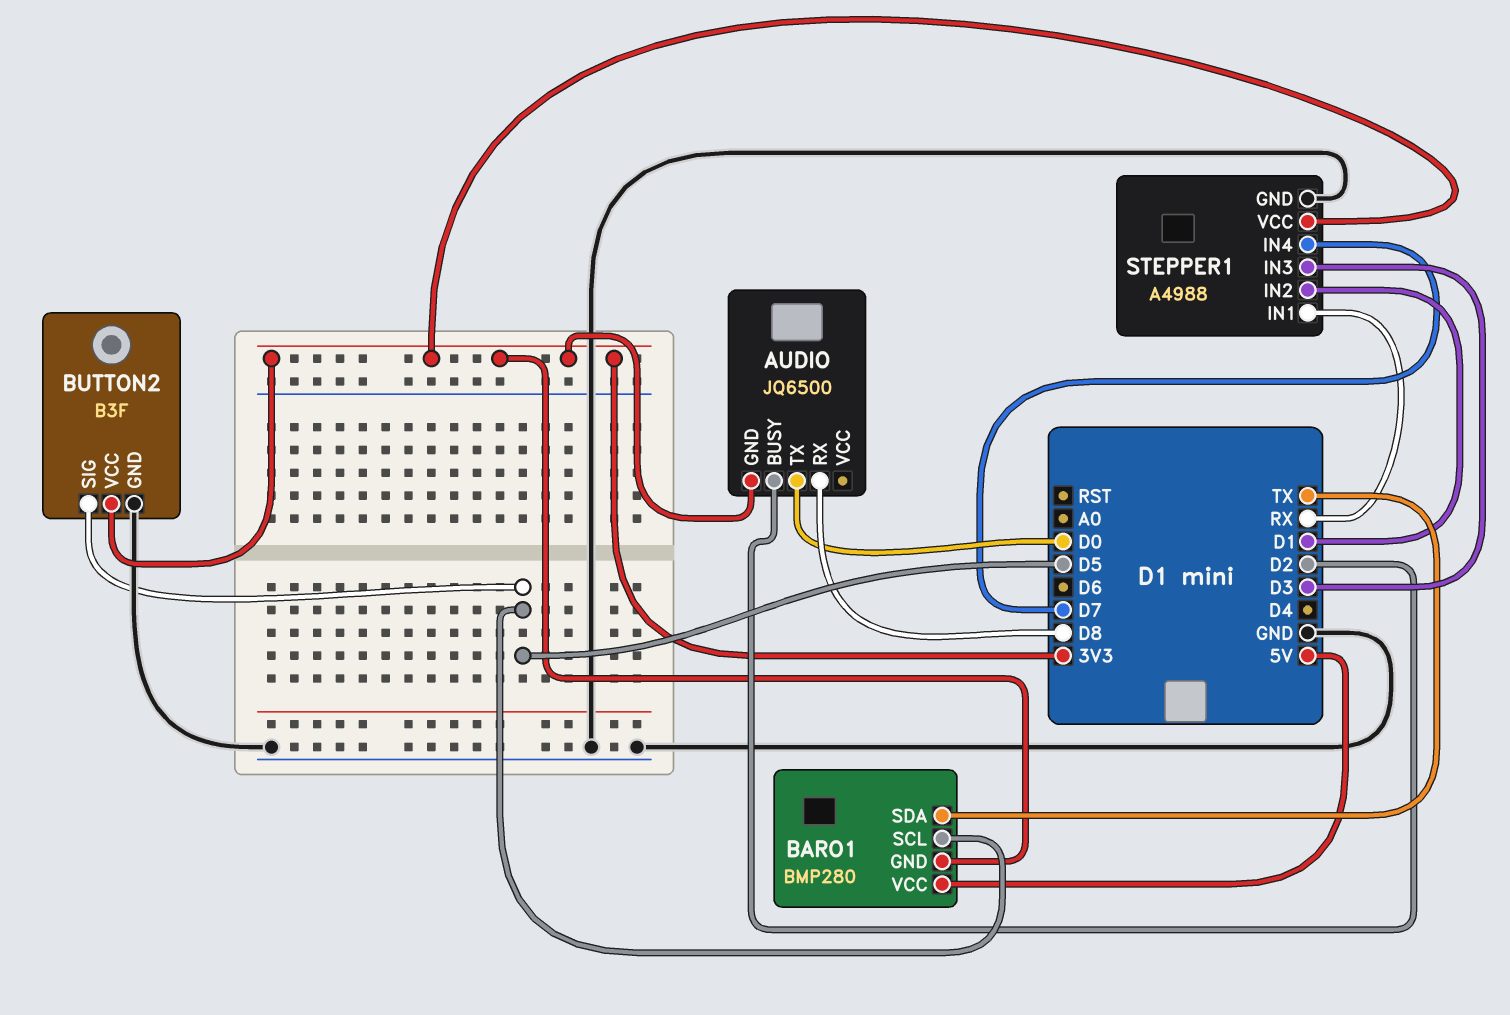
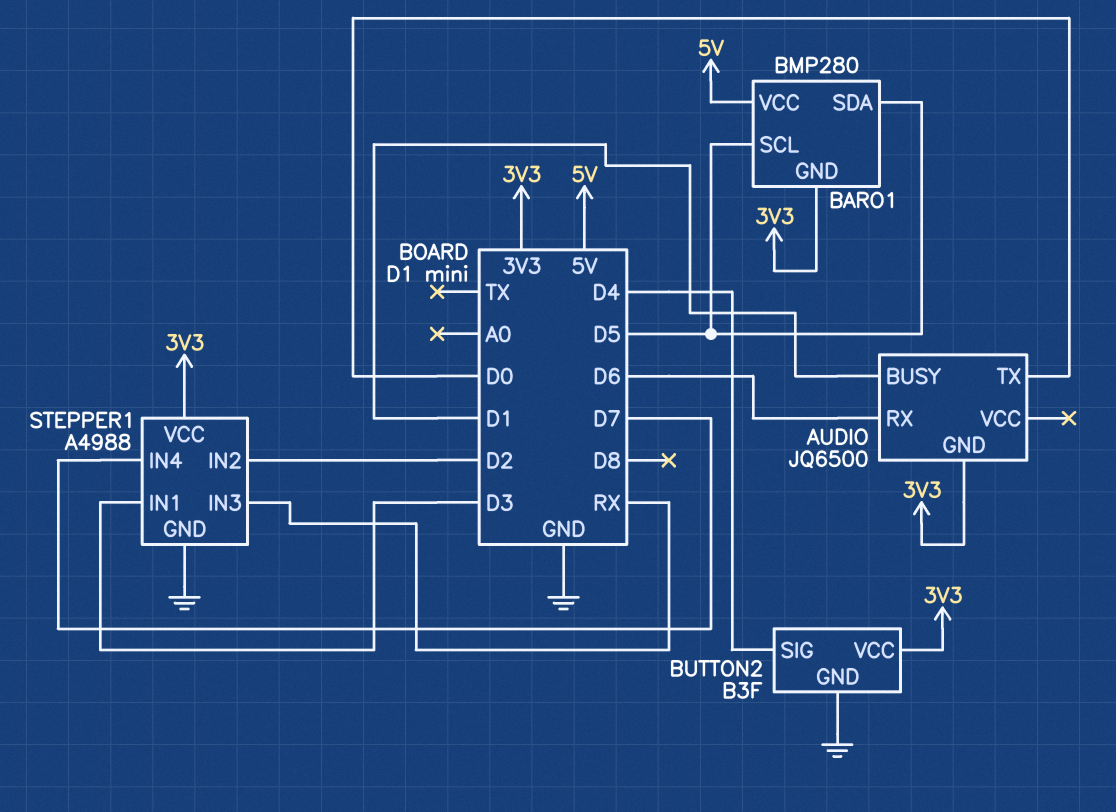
AUDIO pin BUSY: D2 -> D1
AUDIO pin RX: D8 -> D6
BARO1 pin SDA: TX -> D5
BUTTON2 pin SIG: D5 -> D4
STEPPER1 pin IN1: RX -> D3
STEPPER1 pin IN2: D1 -> D2
STEPPER1 pin IN3: D3 -> RX

